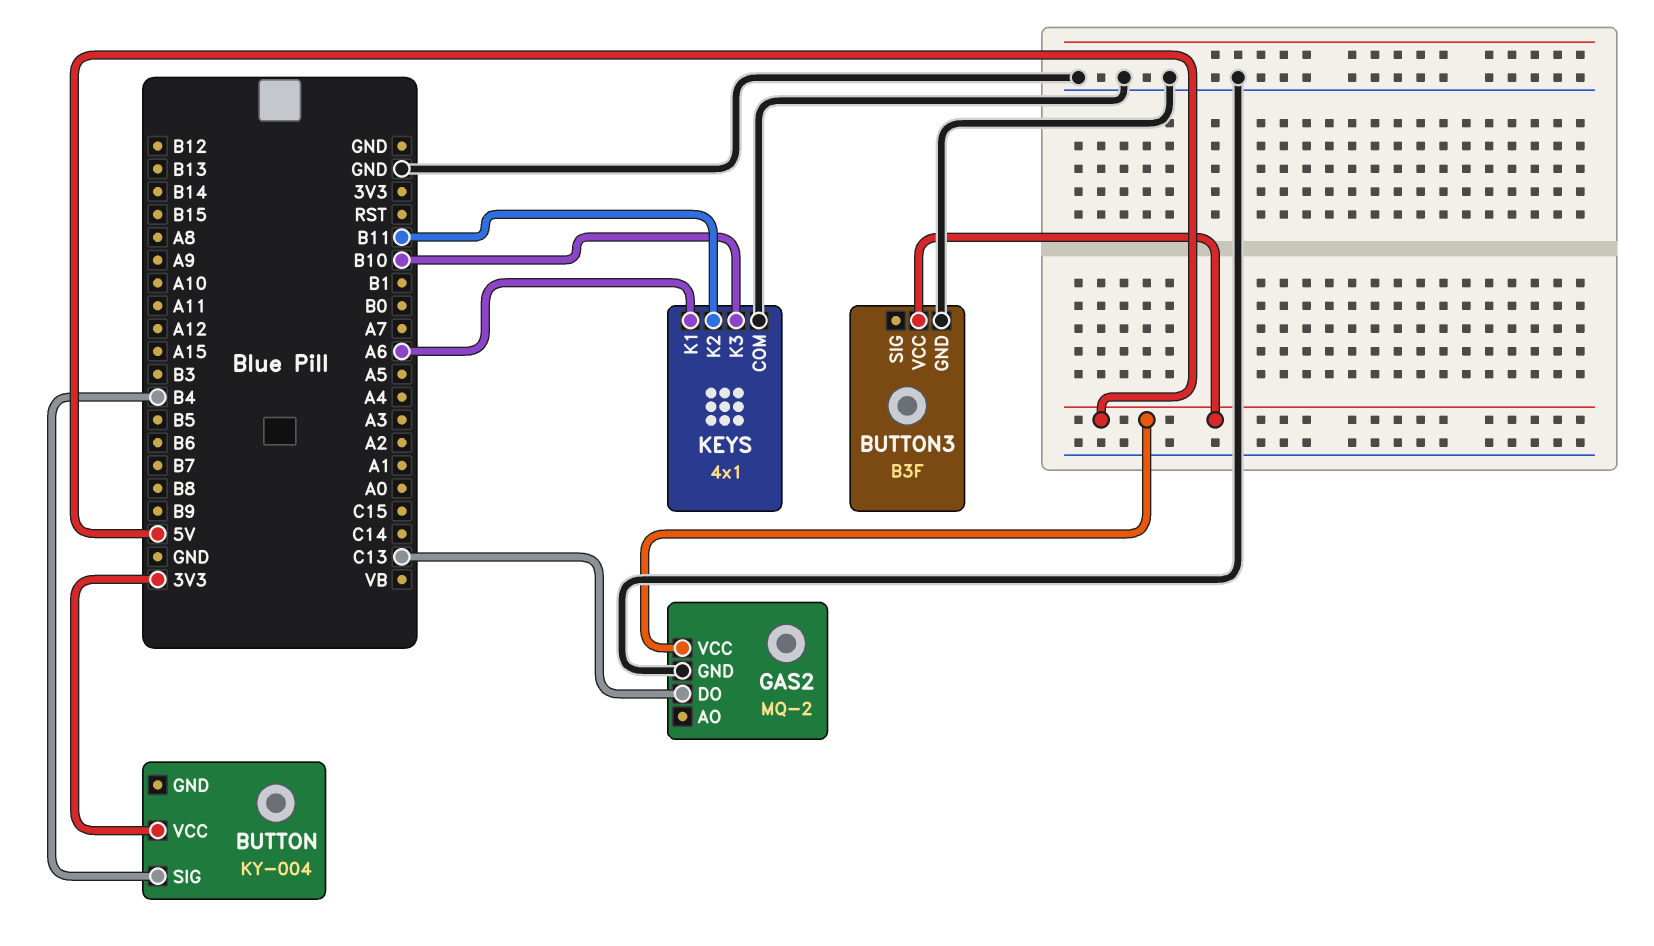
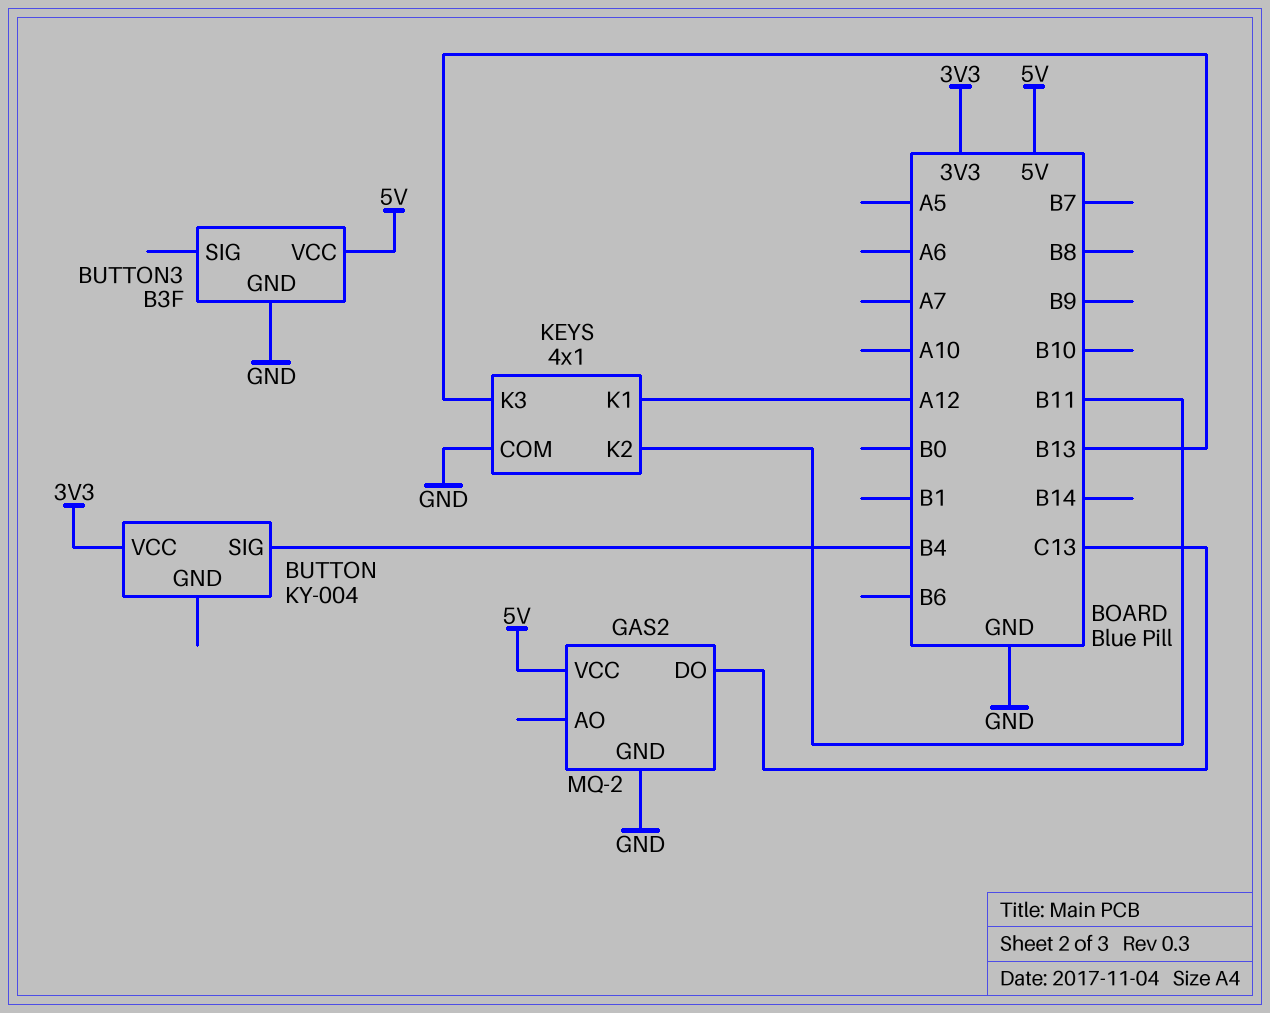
KEYS pin K1: A6 -> A12
KEYS pin K3: B10 -> B13

